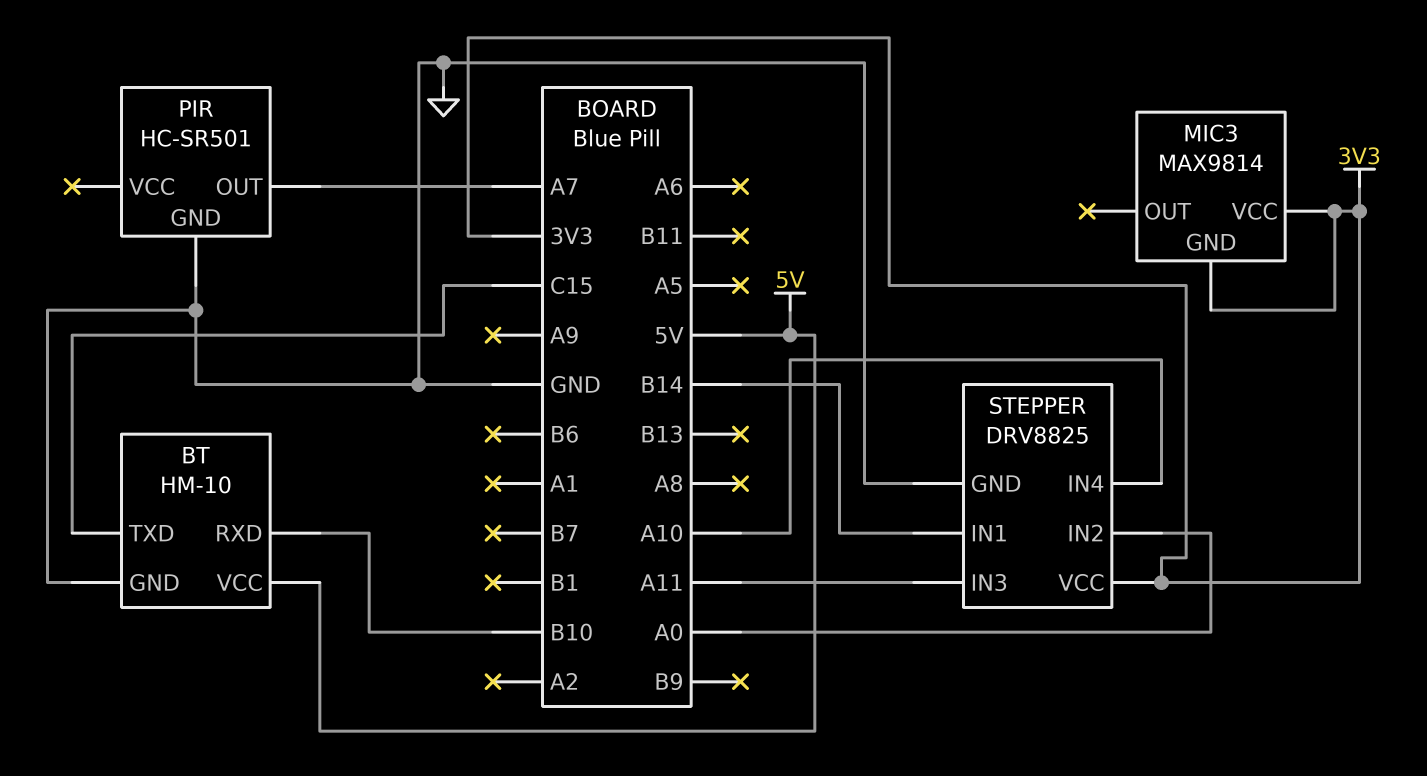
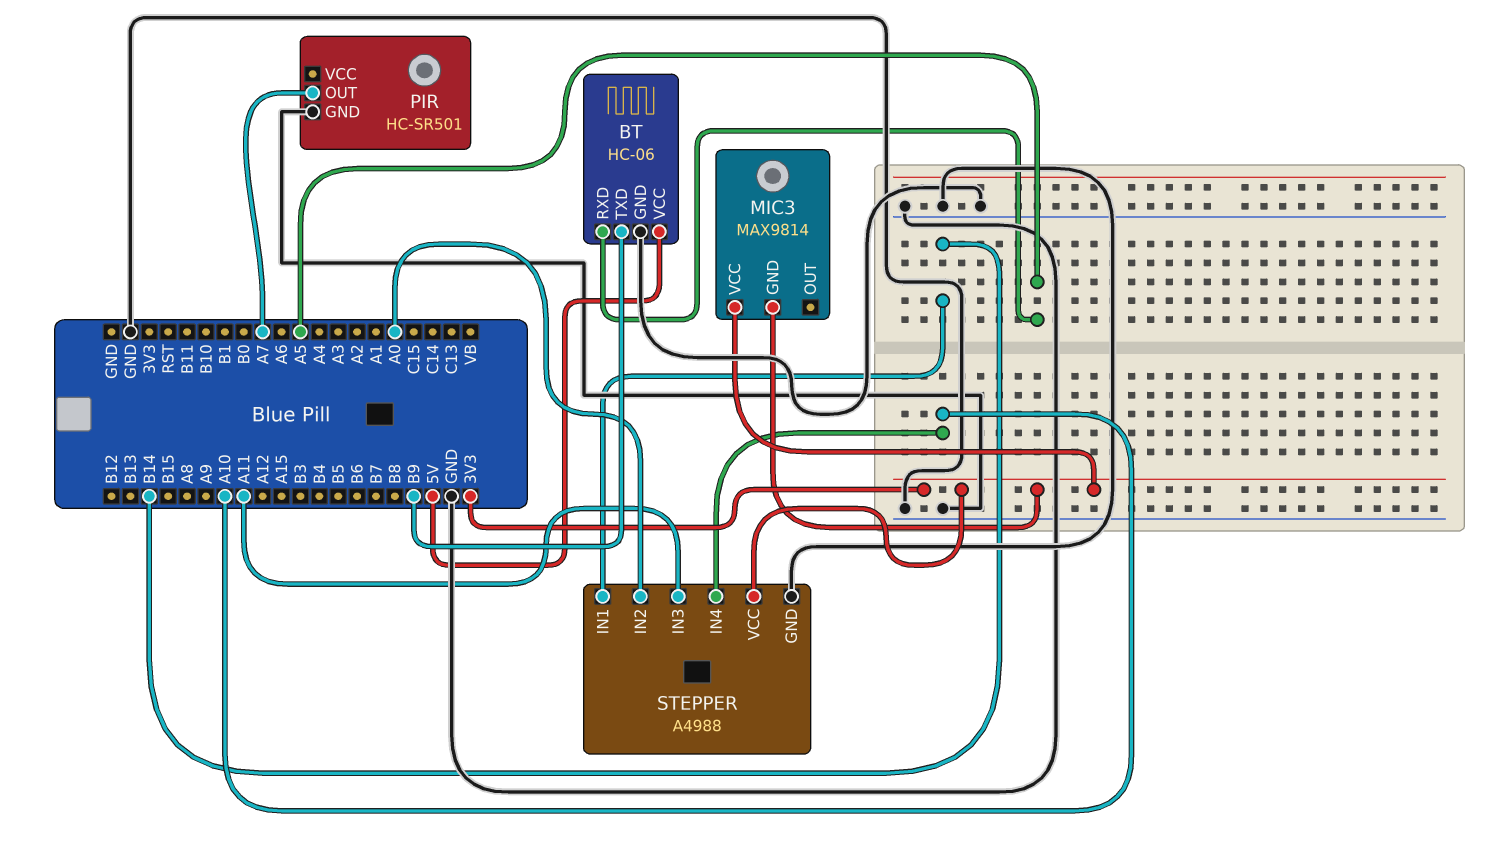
BT: HM-10 -> HC-06
BT pin RXD: B10 -> A5
BT pin TXD: C15 -> B9
STEPPER: DRV8825 -> A4988

